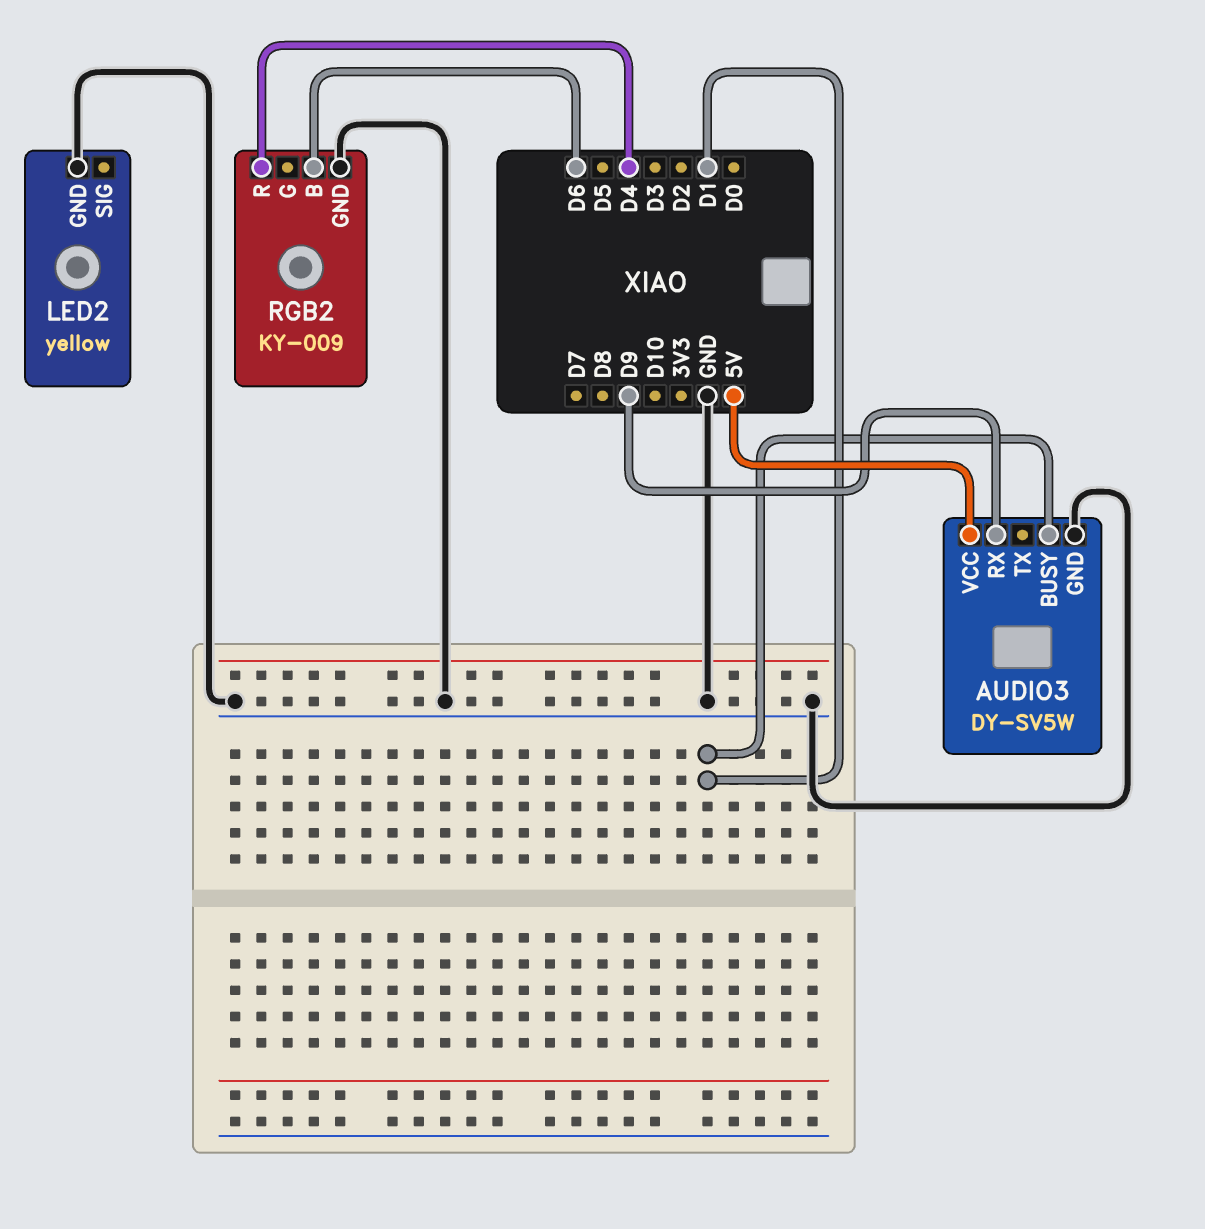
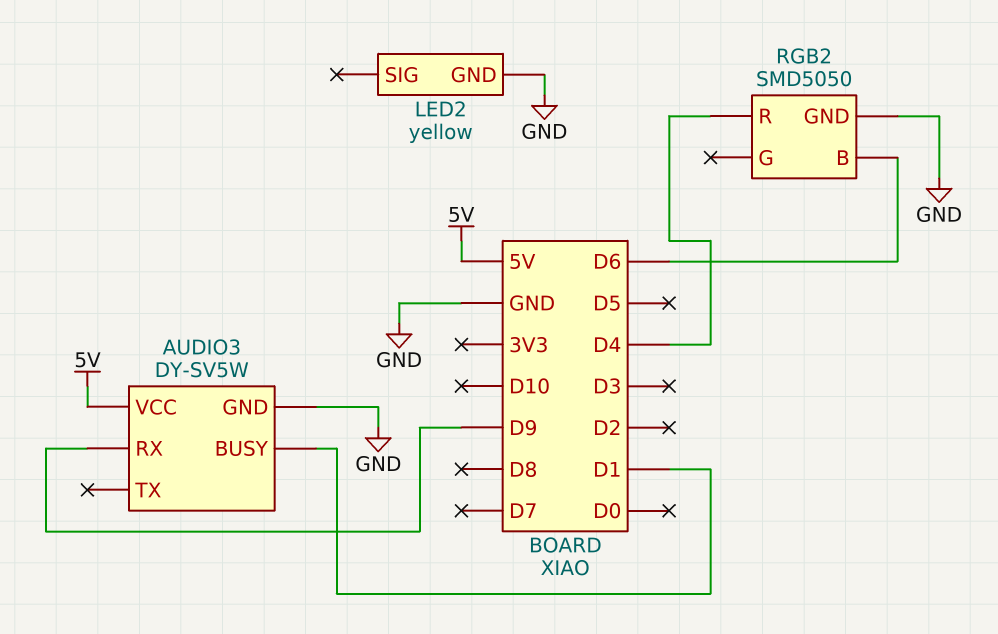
RGB2: KY-009 -> SMD5050

